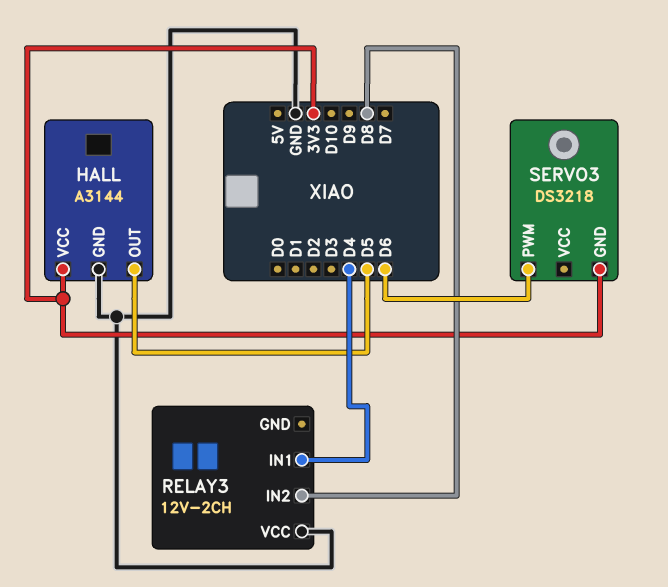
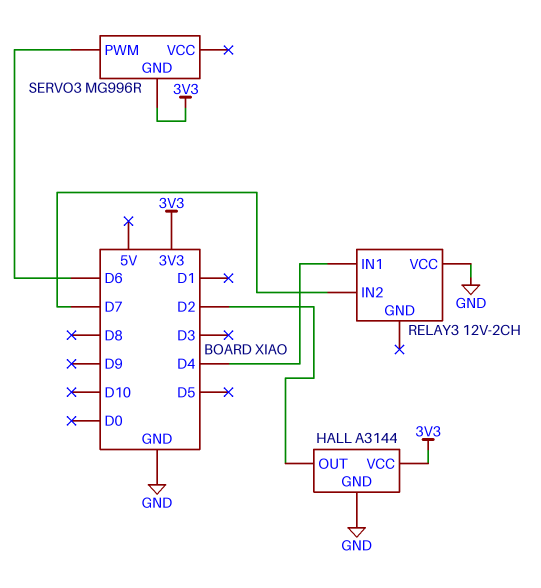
HALL pin OUT: D5 -> D2
RELAY3 pin IN2: D8 -> D7
SERVO3: DS3218 -> MG996R

